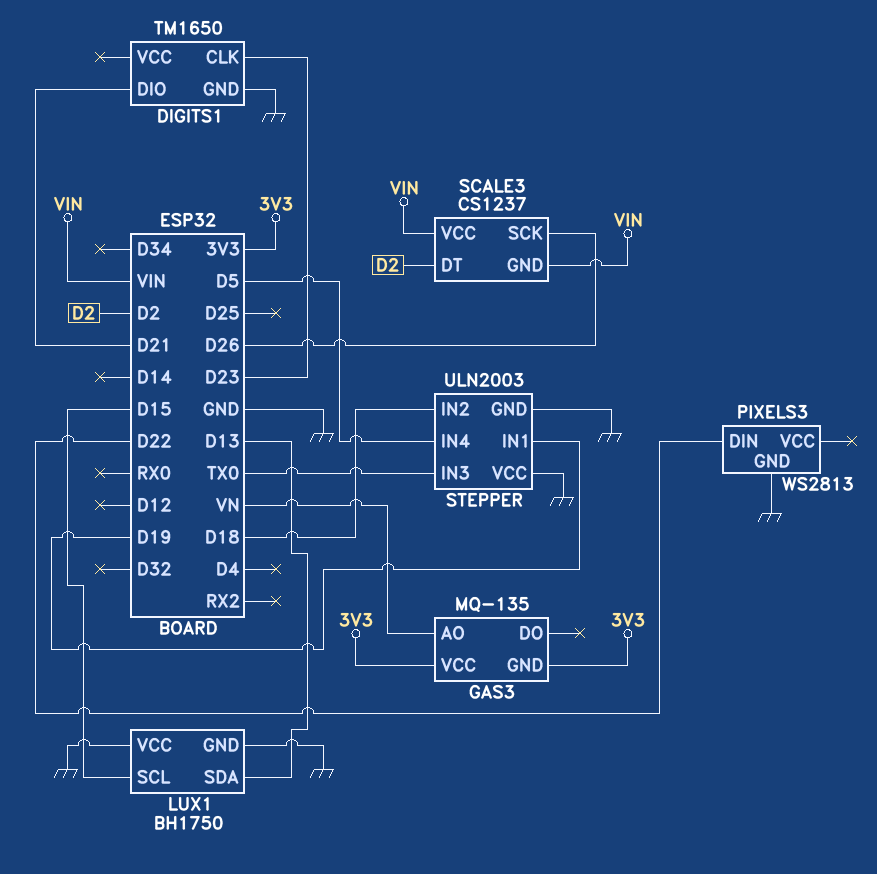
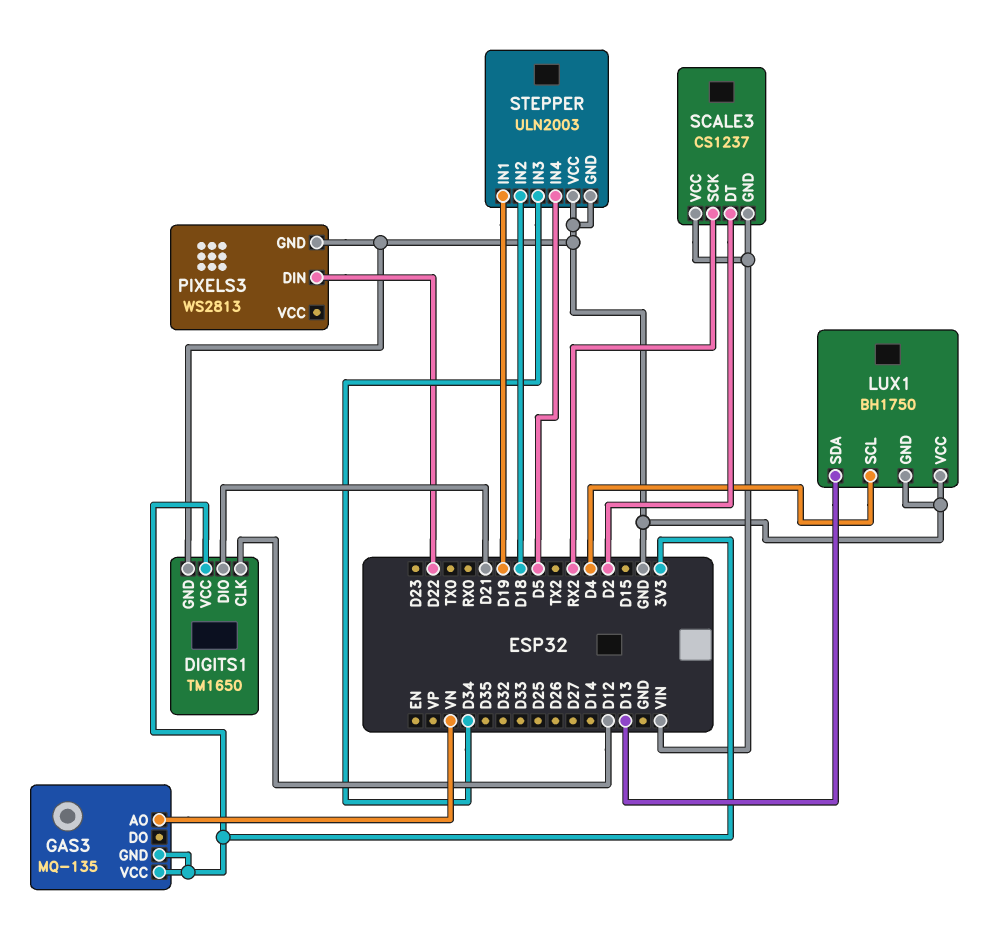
DIGITS1 pin CLK: D23 -> D12
DIGITS1 pin VCC: none -> 3V3
LUX1 pin SCL: D15 -> D4
SCALE3 pin SCK: D26 -> RX2
STEPPER pin IN3: TX0 -> D34

